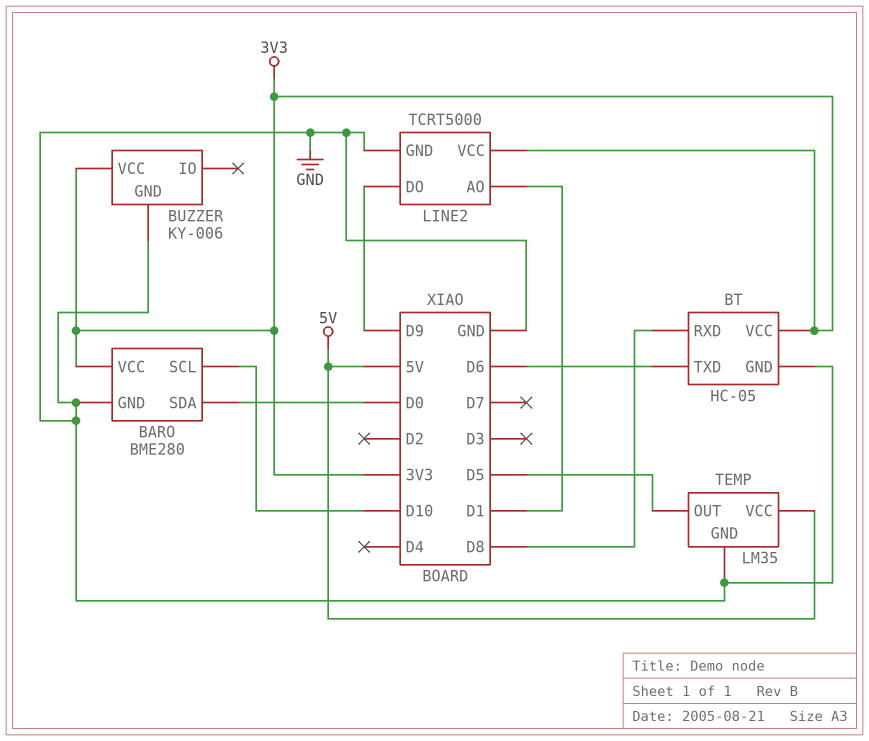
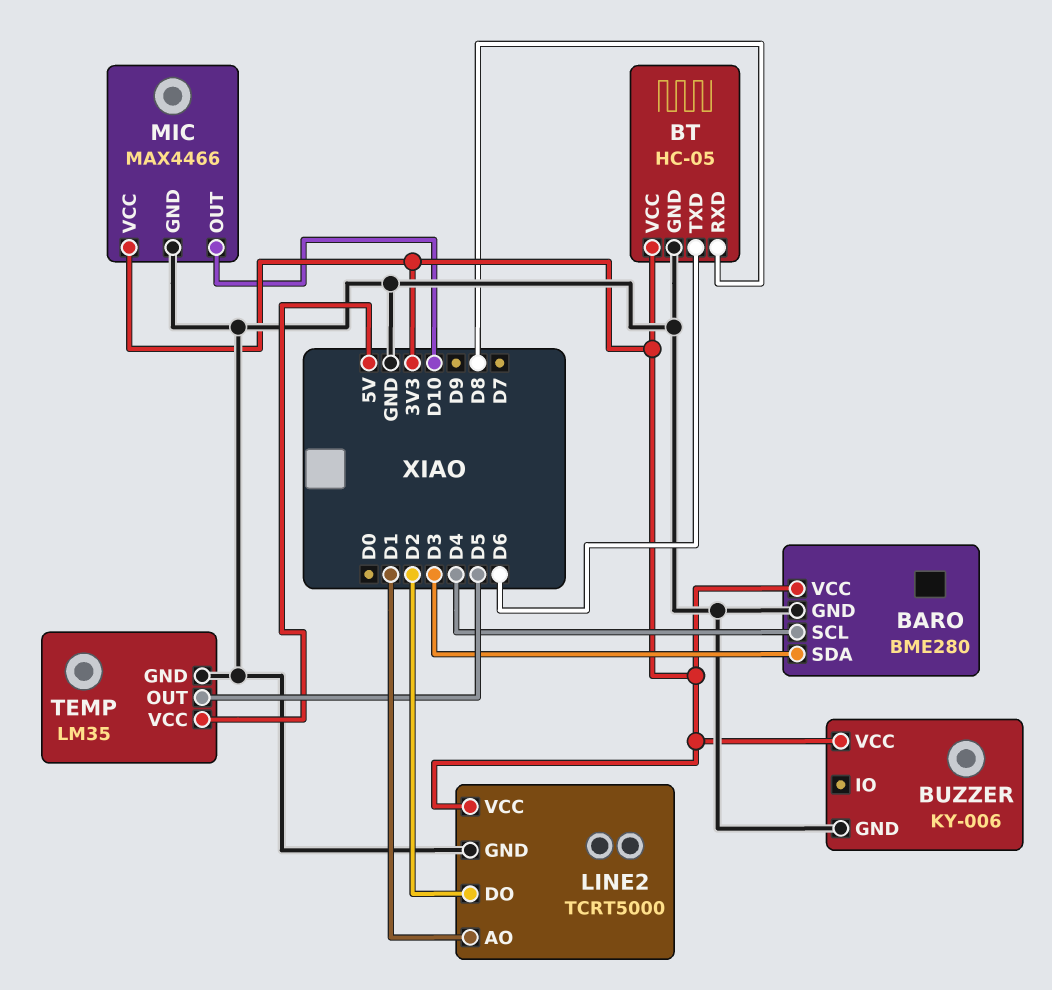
BARO pin SCL: D10 -> D4
BARO pin SDA: D0 -> D3
LINE2 pin DO: D9 -> D2
MIC: none -> MAX4466
MIC pin GND: none -> GND
MIC pin OUT: none -> D10
MIC pin VCC: none -> 3V3

